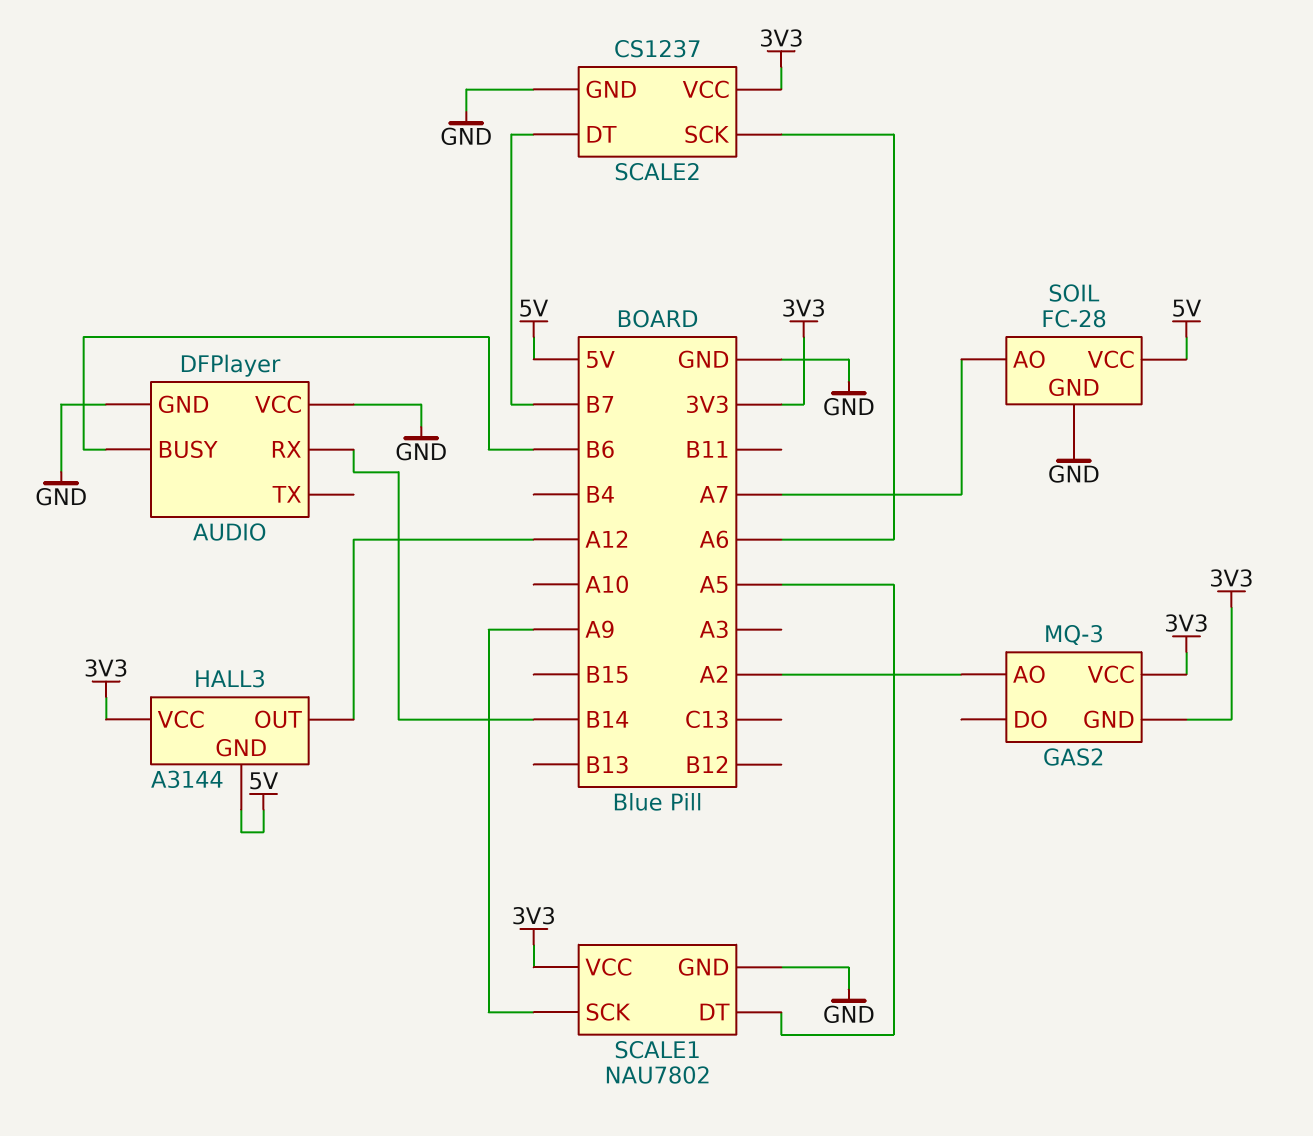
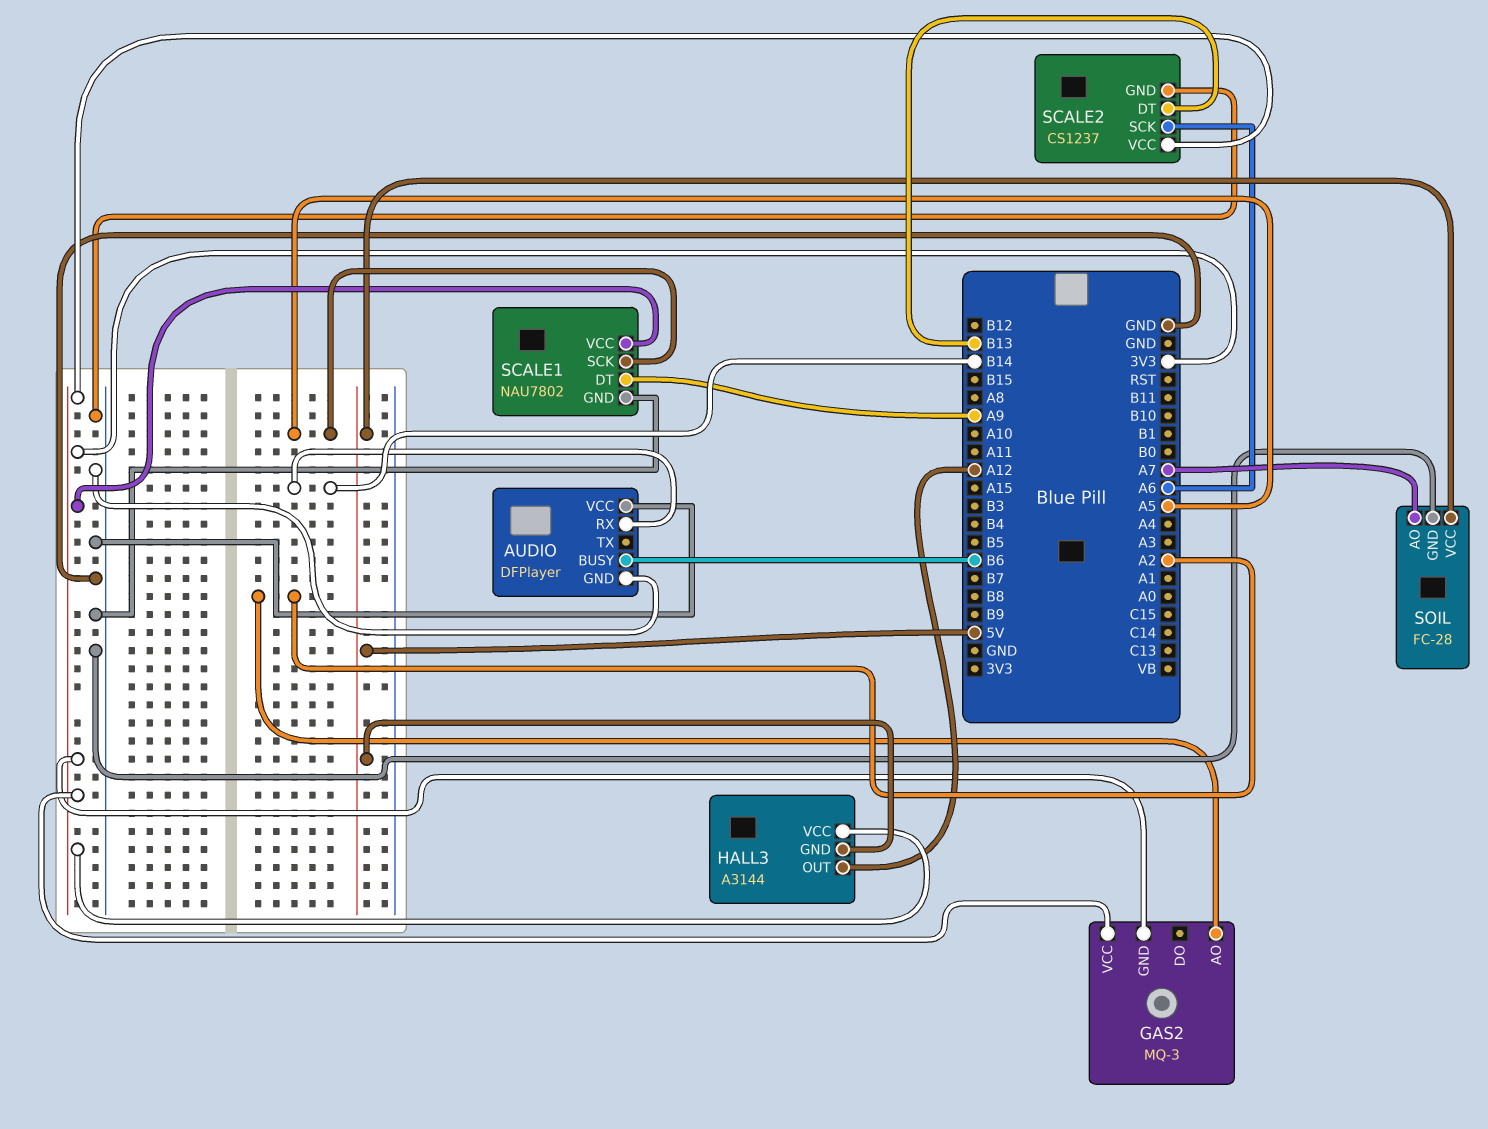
SCALE1 pin DT: A5 -> A9
SCALE1 pin SCK: A9 -> A5
SCALE2 pin DT: B7 -> B13

